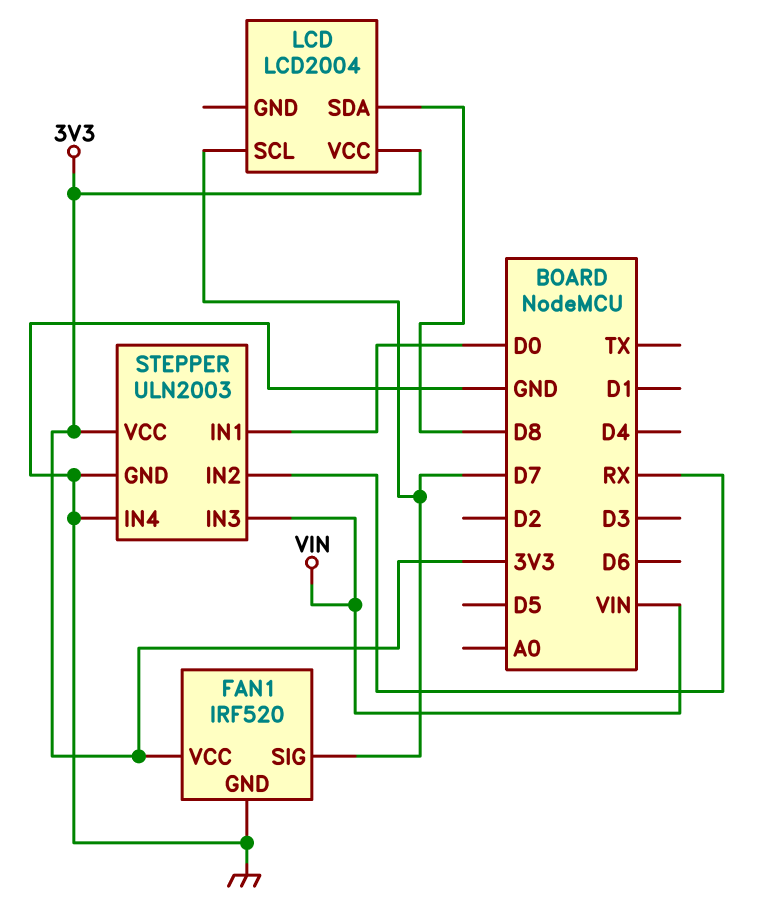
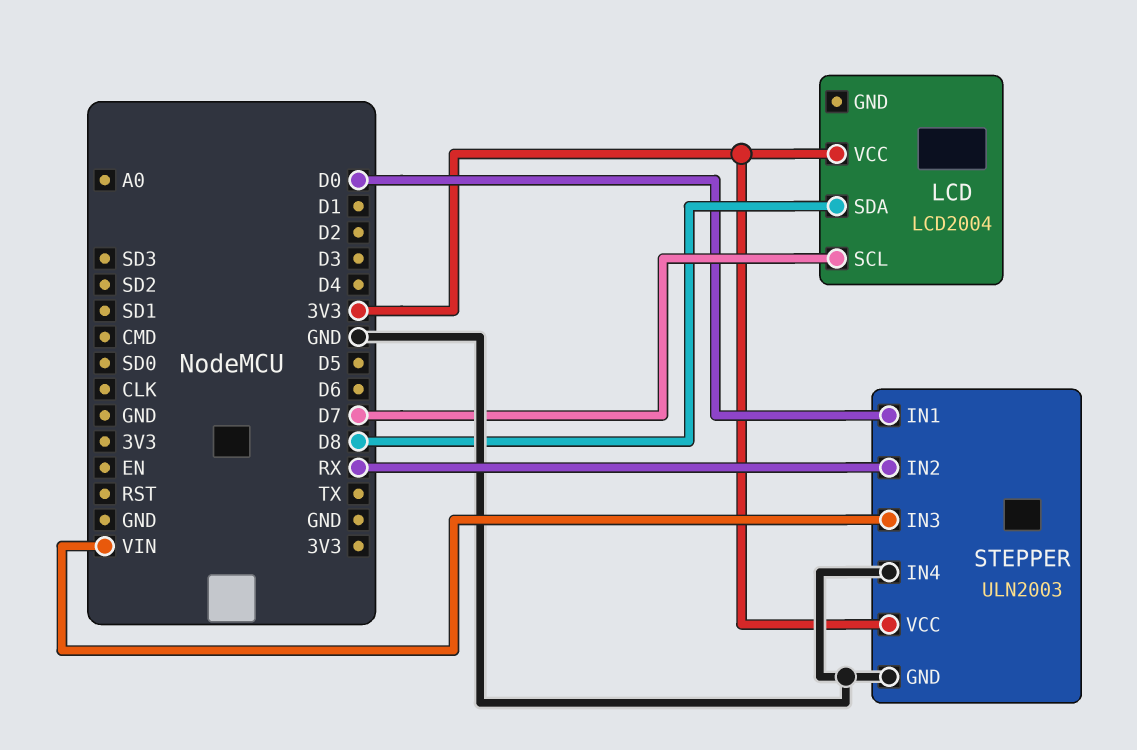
FAN1: IRF520 -> none
FAN1 pin GND: GND -> none
FAN1 pin SIG: D7 -> none
FAN1 pin VCC: 3V3 -> none

